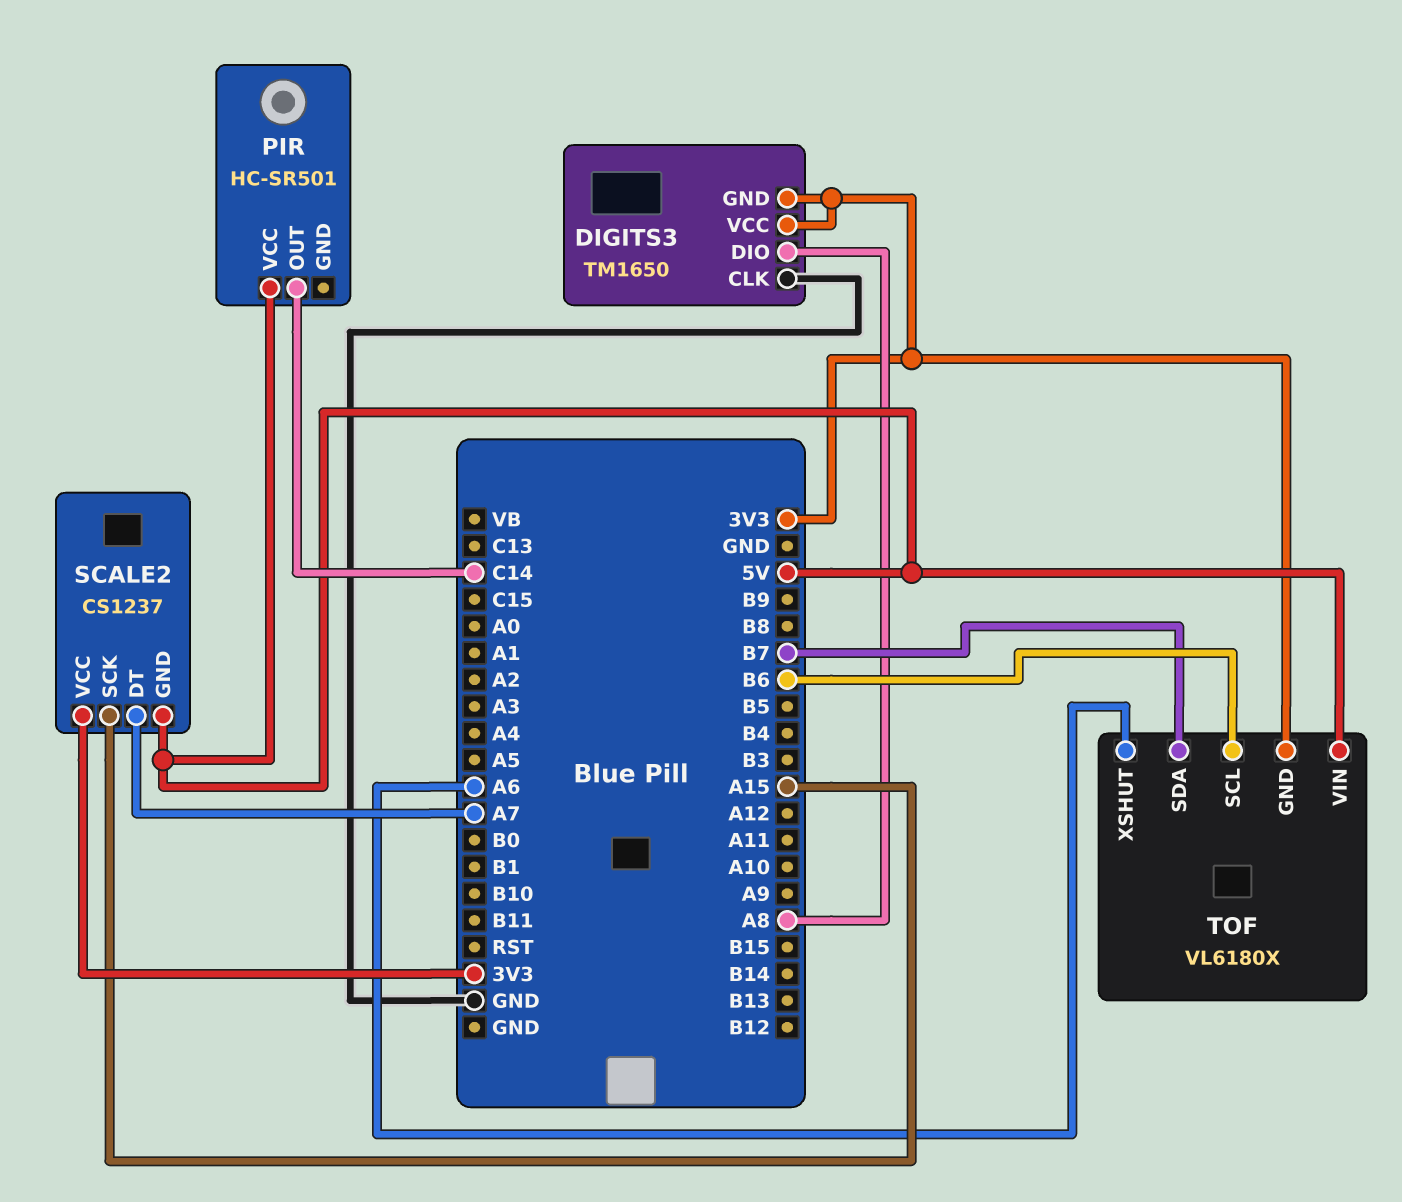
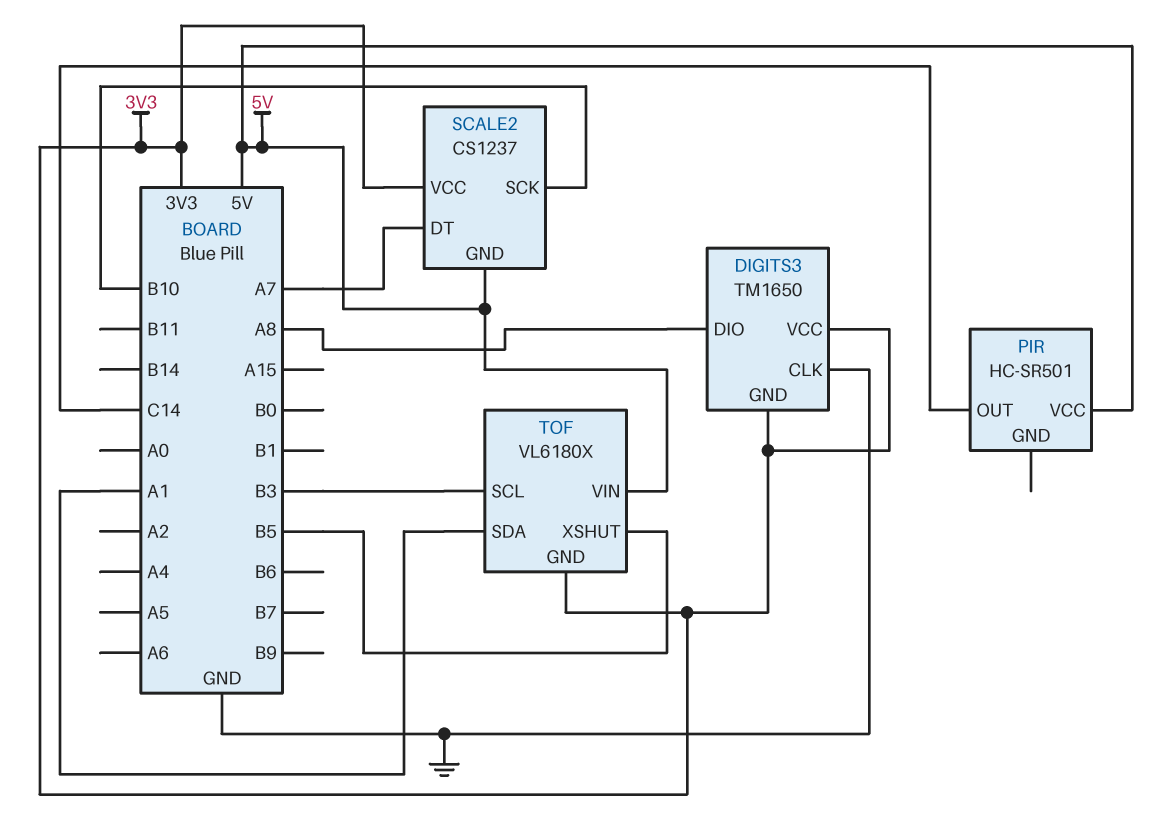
SCALE2 pin SCK: A15 -> B10
TOF pin SCL: B6 -> B3
TOF pin SDA: B7 -> A1
TOF pin XSHUT: A6 -> B5

